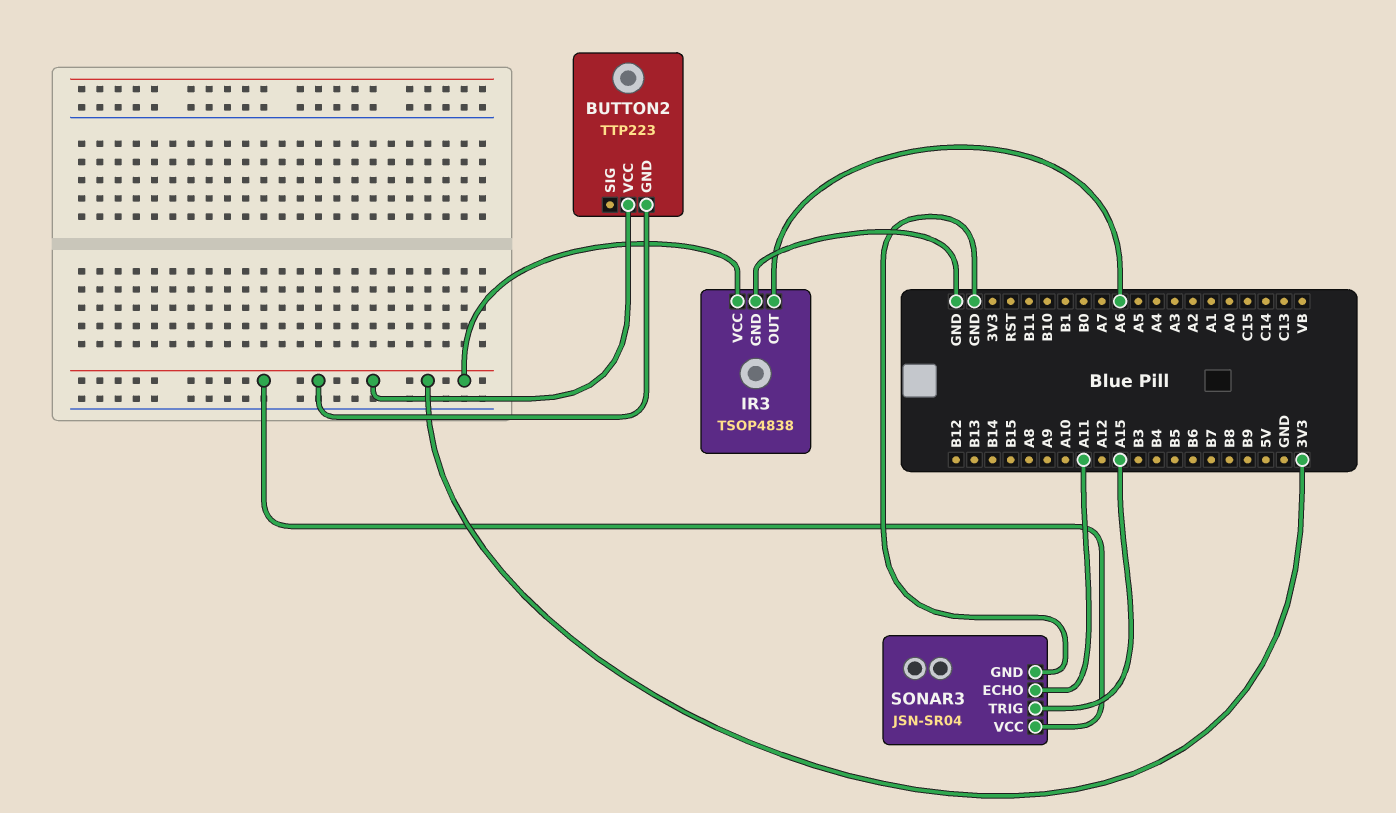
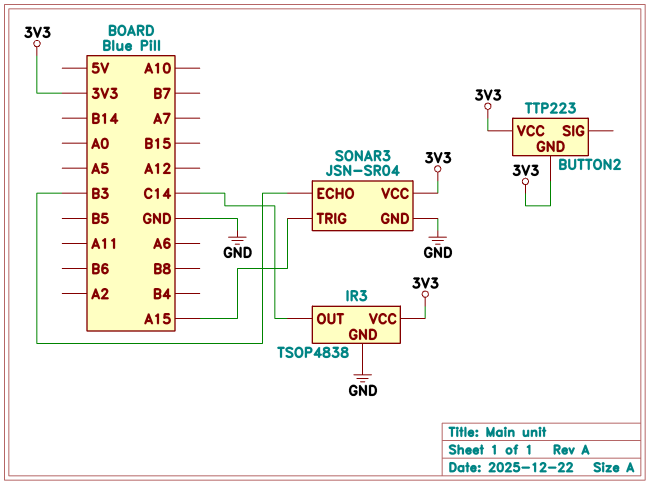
IR3 pin OUT: A6 -> C14
SONAR3 pin ECHO: A11 -> B3

